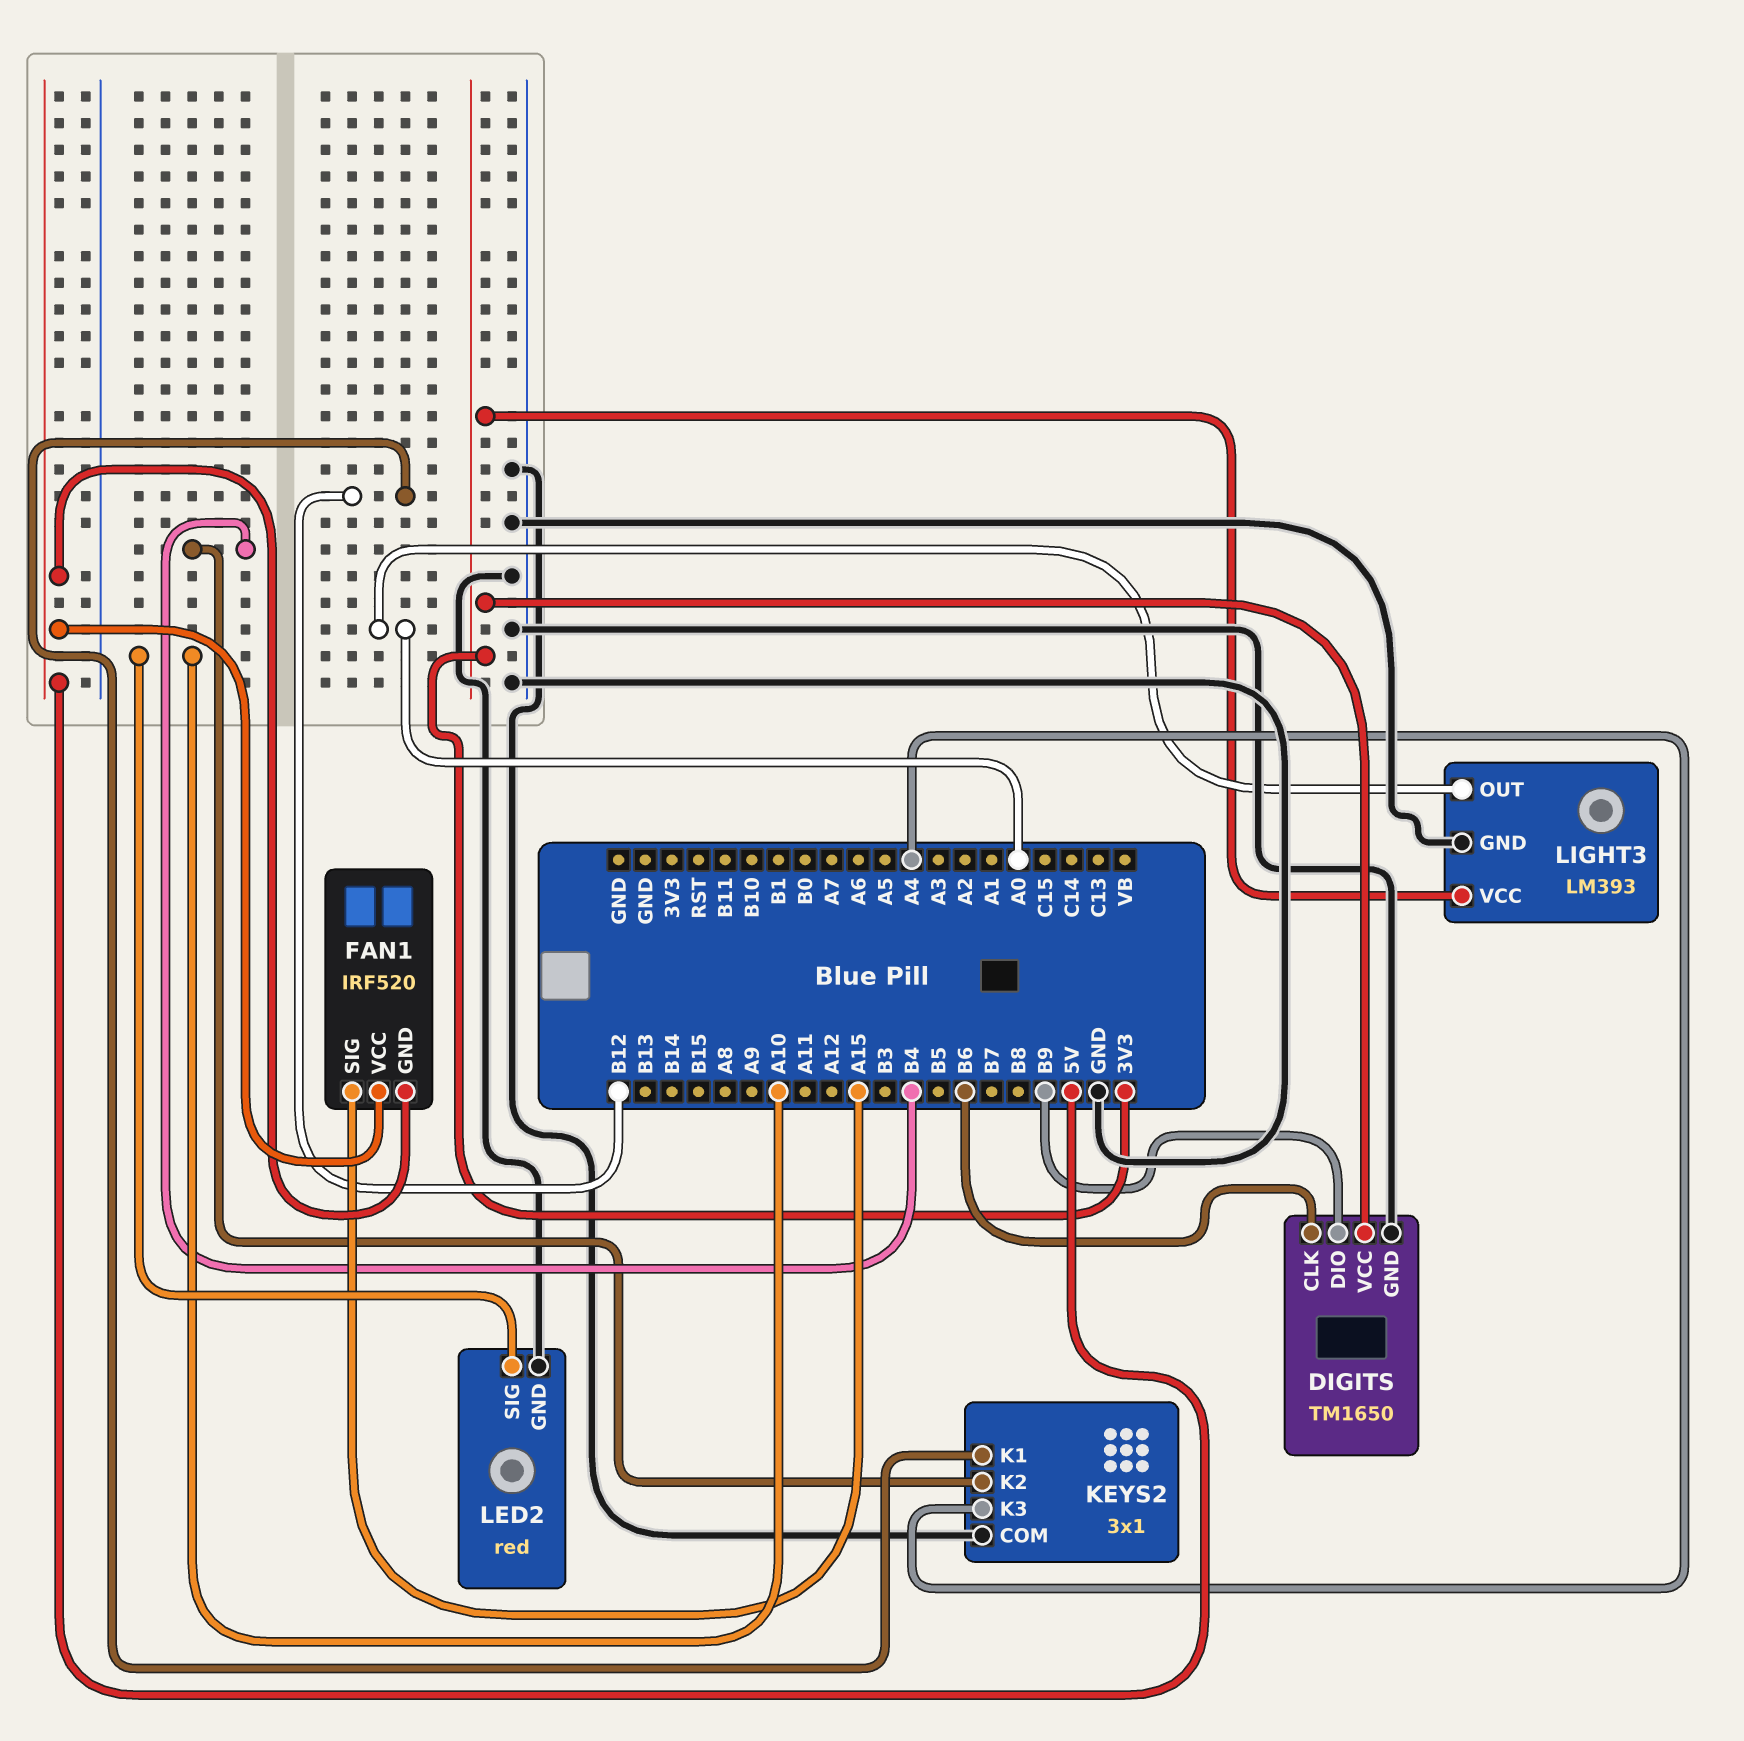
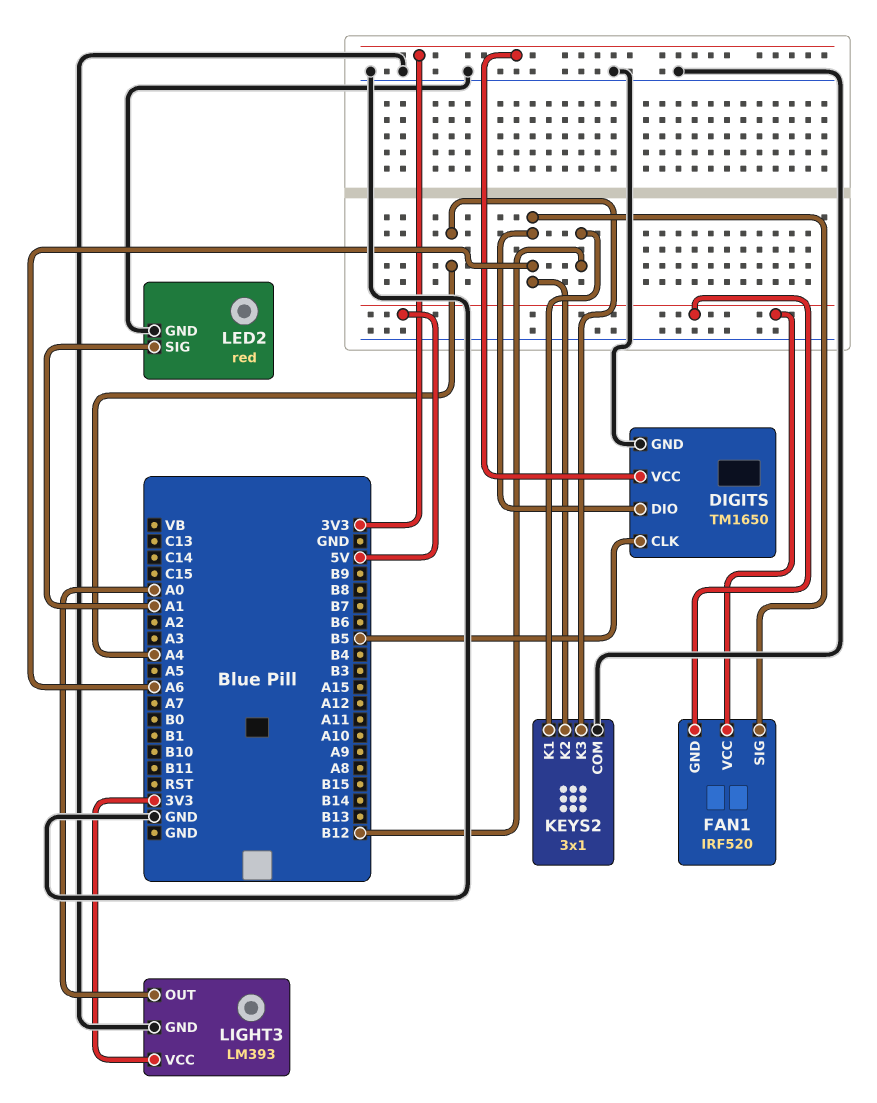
DIGITS pin CLK: B6 -> B5
DIGITS pin DIO: B9 -> A6
FAN1 pin SIG: A15 -> A6
KEYS2 pin K2: B4 -> A6
LED2 pin SIG: A10 -> A1

